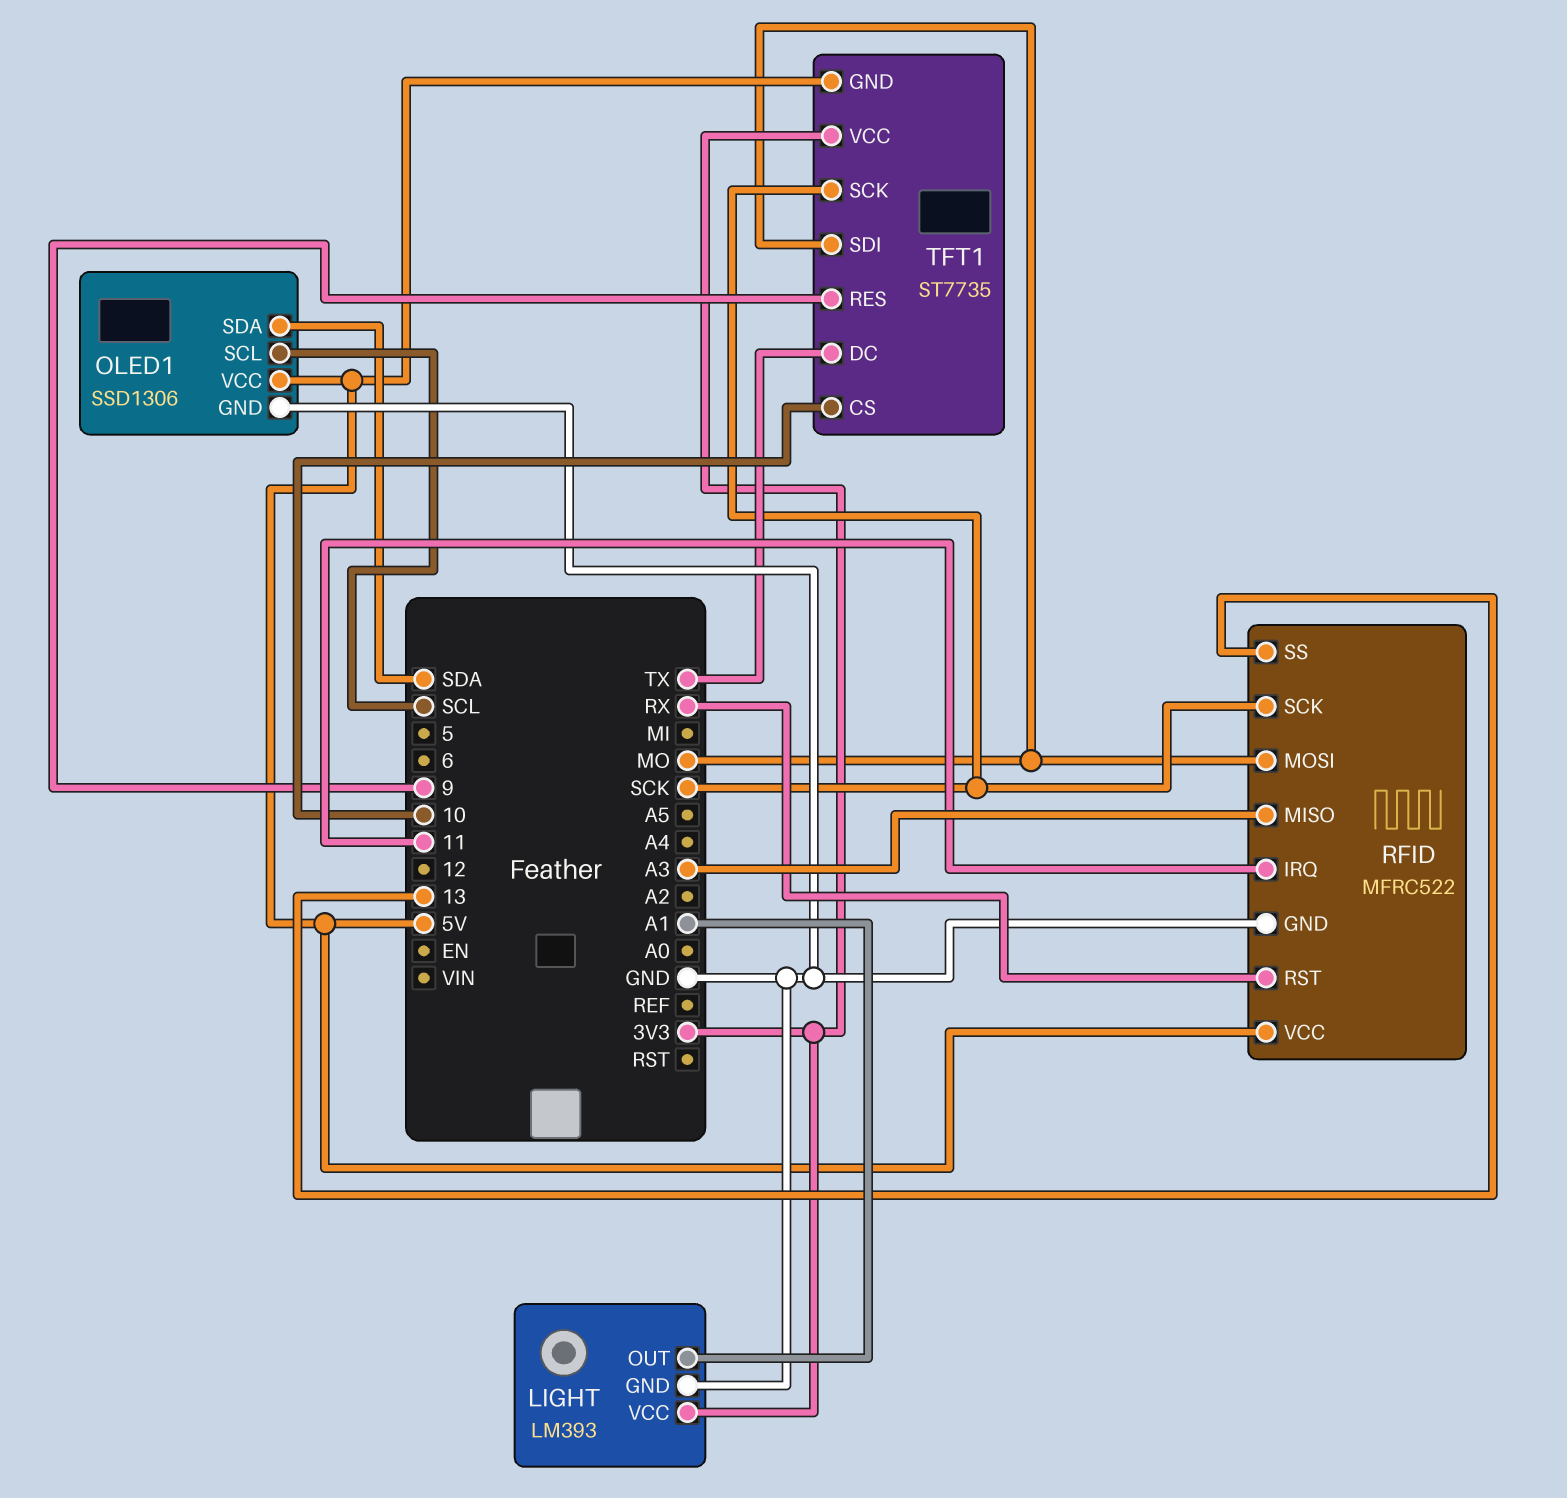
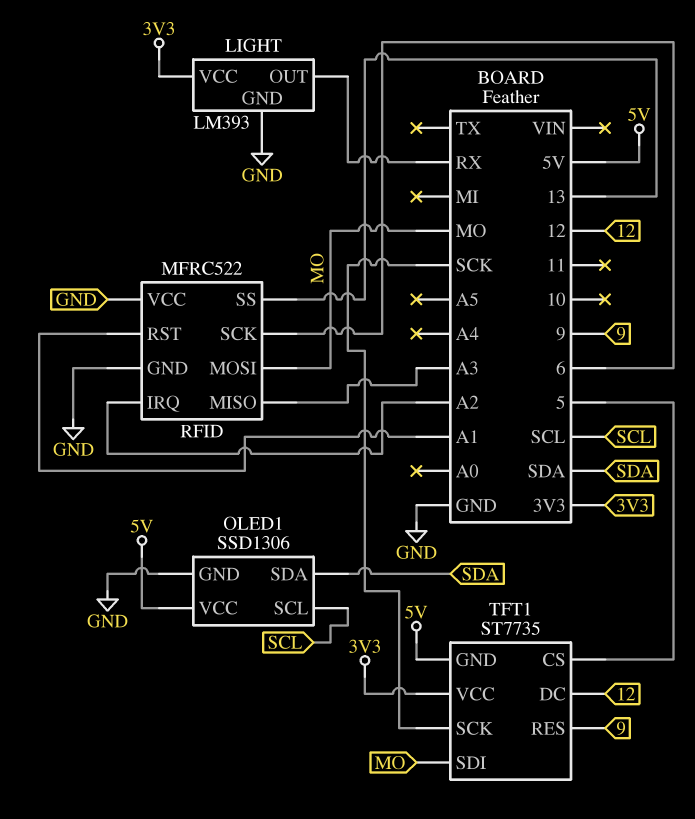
LIGHT pin OUT: A1 -> RX
RFID pin IRQ: 11 -> A2
RFID pin RST: RX -> A1
RFID pin SCK: SCK -> 6
RFID pin VCC: 5V -> GND
TFT1 pin CS: 10 -> 5
TFT1 pin DC: TX -> 12

